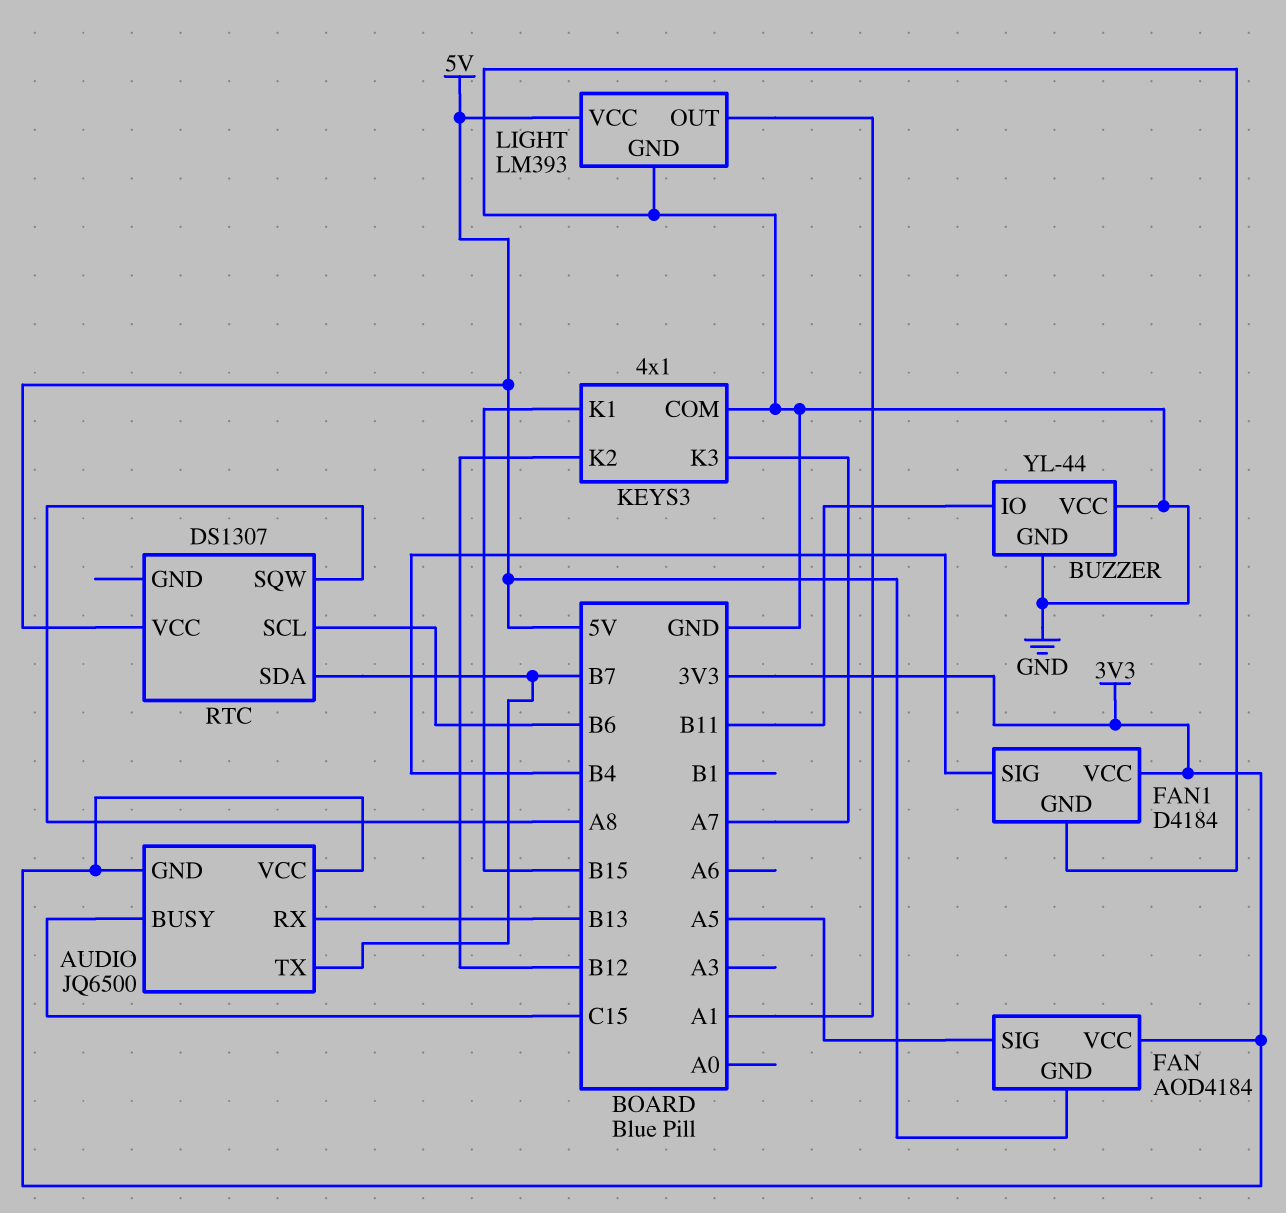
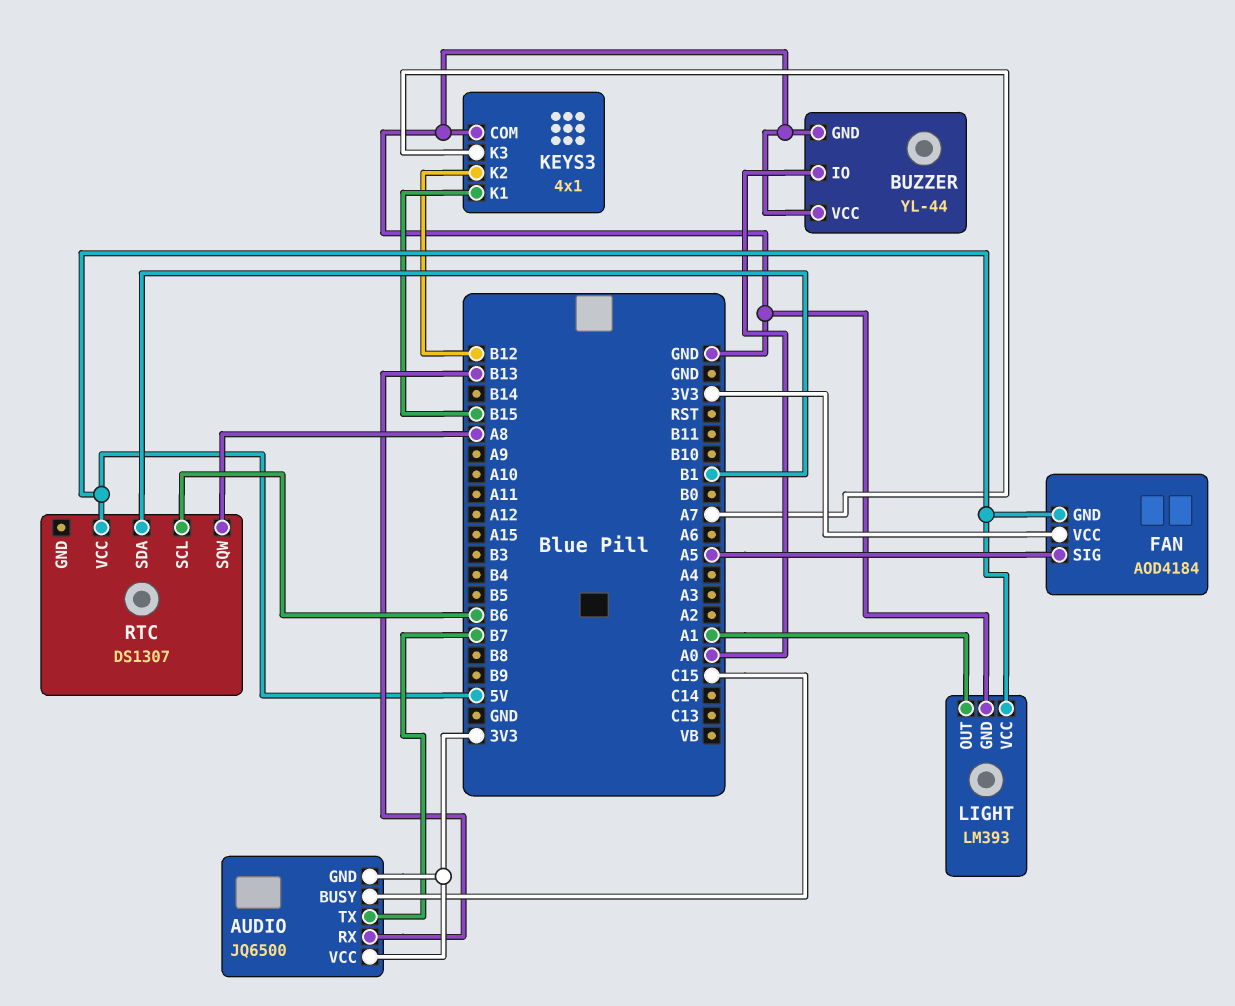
BUZZER pin IO: B11 -> A0
FAN1: D4184 -> none
FAN1 pin GND: GND -> none
FAN1 pin SIG: B4 -> none
FAN1 pin VCC: 3V3 -> none
RTC pin SDA: B7 -> B1

